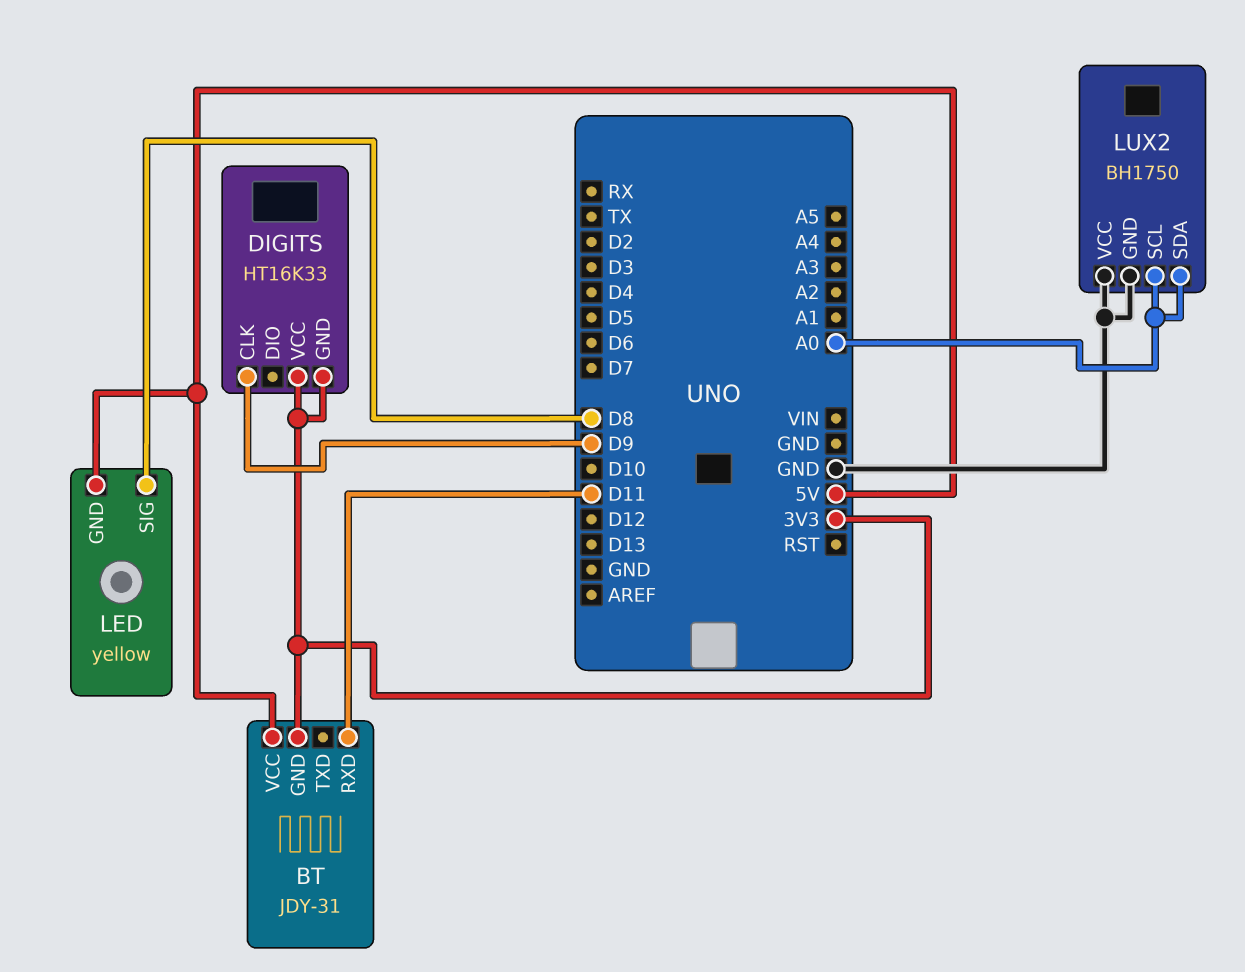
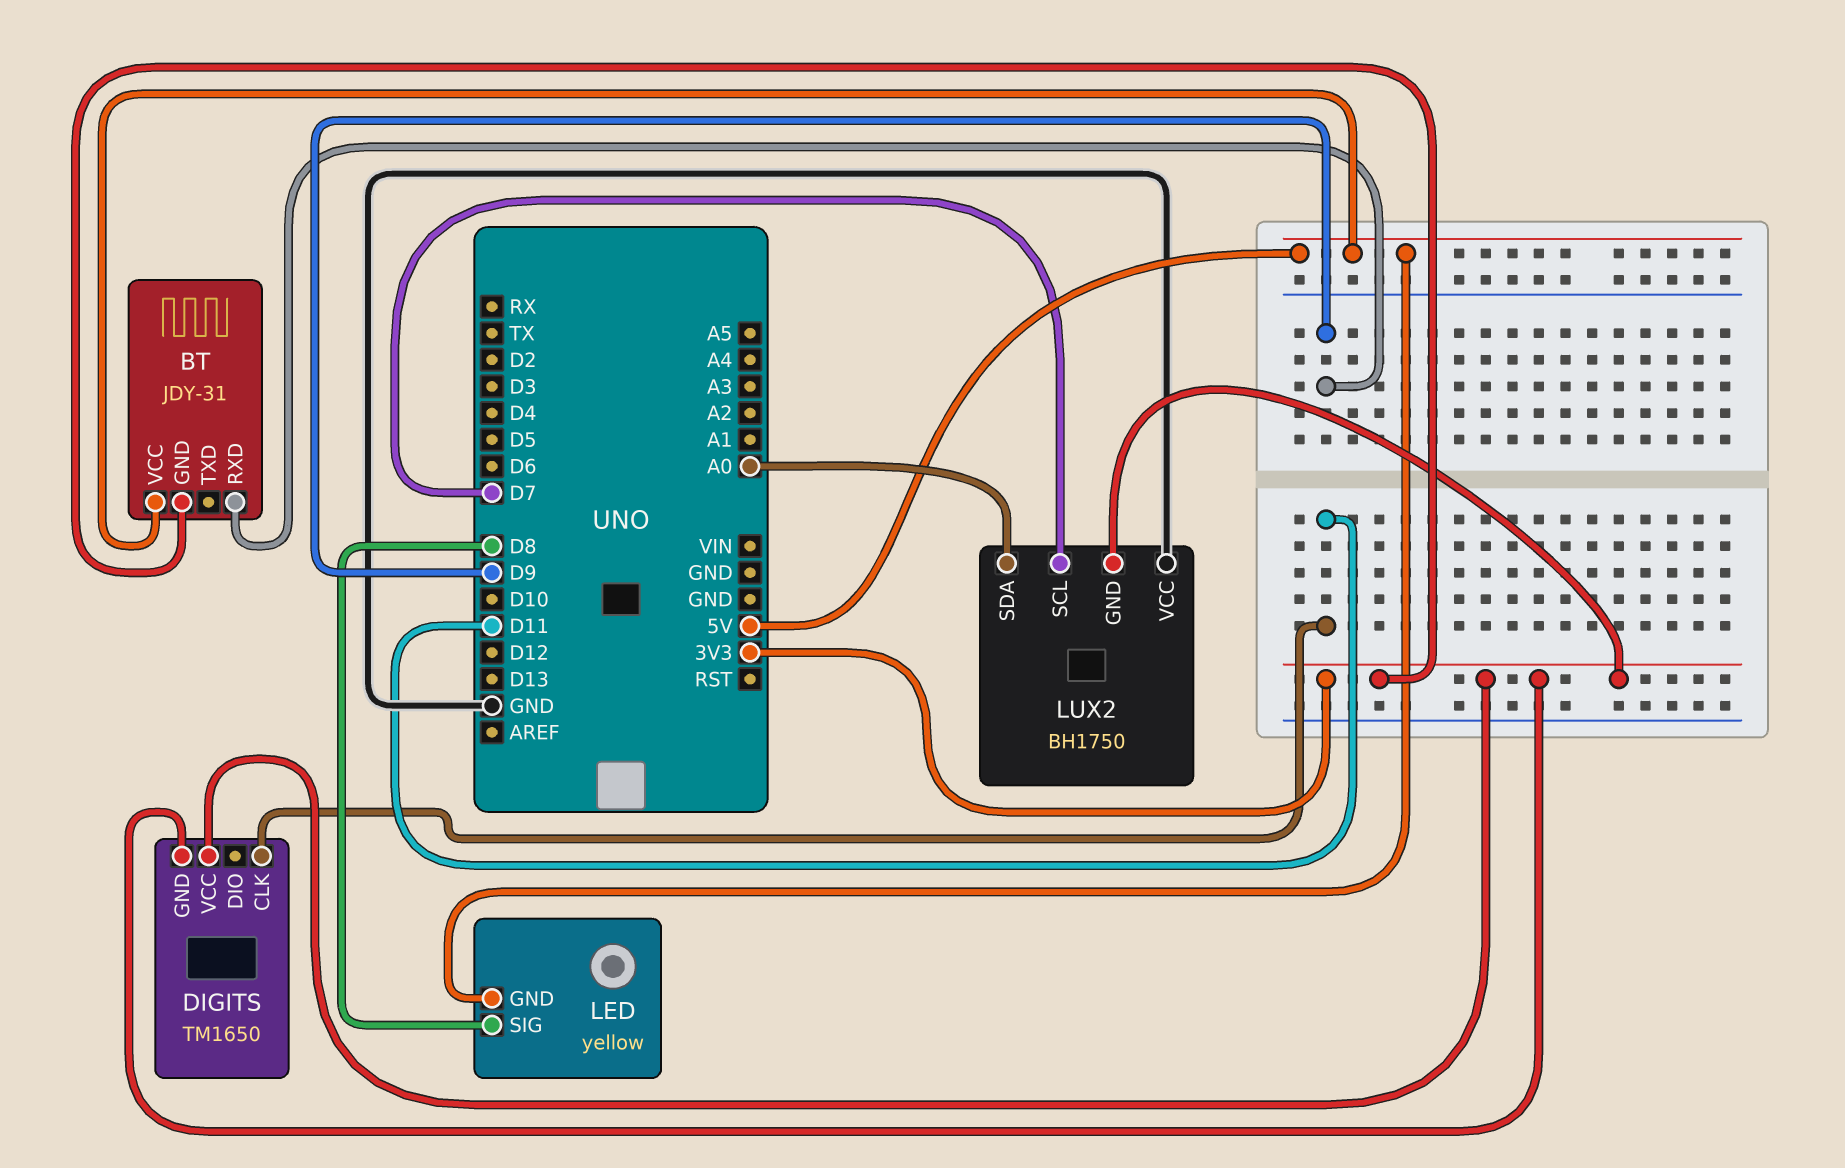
BT pin RXD: D11 -> D9
DIGITS: HT16K33 -> TM1650
DIGITS pin CLK: D9 -> D11
LUX2 pin GND: GND -> 3V3
LUX2 pin SCL: A0 -> D7

